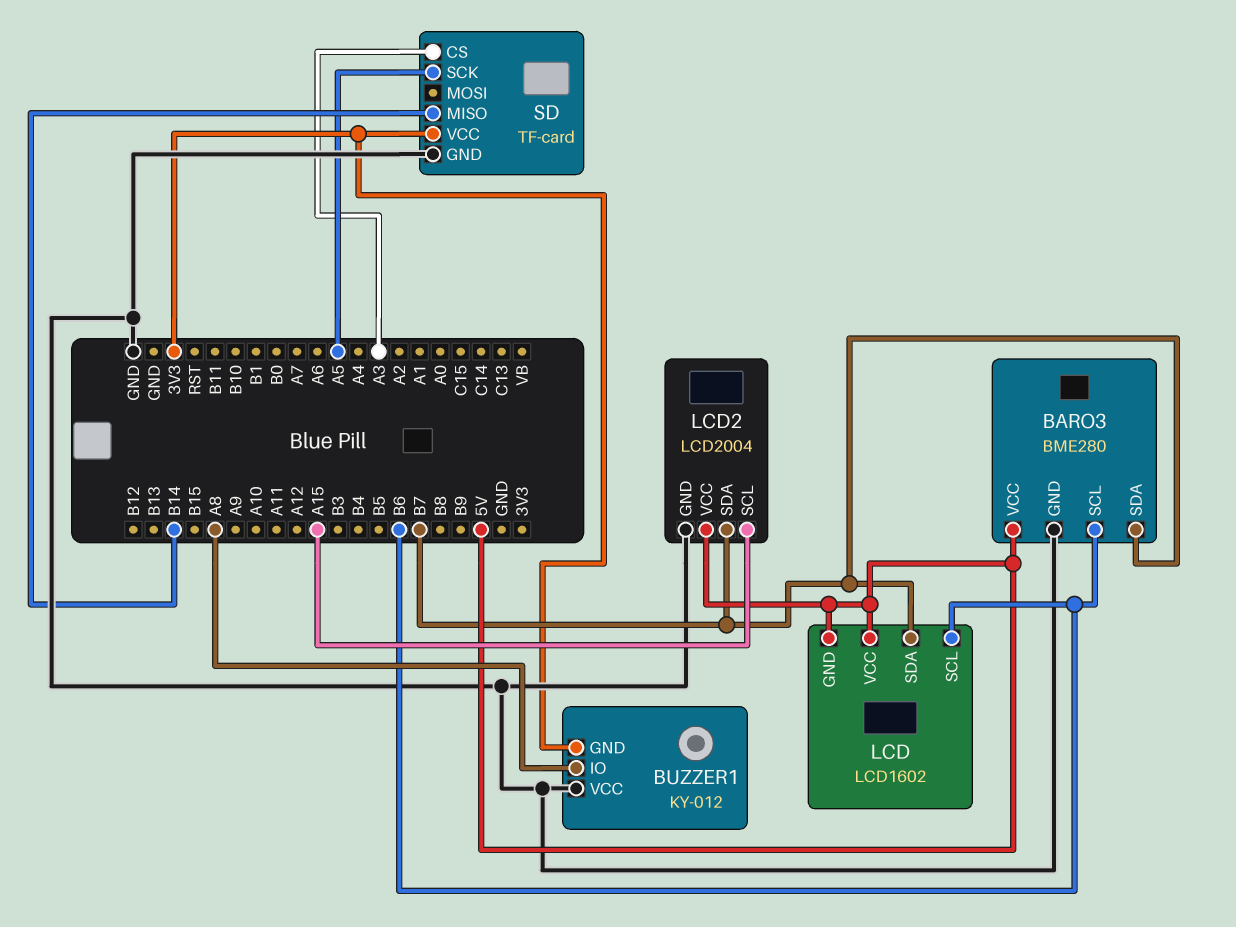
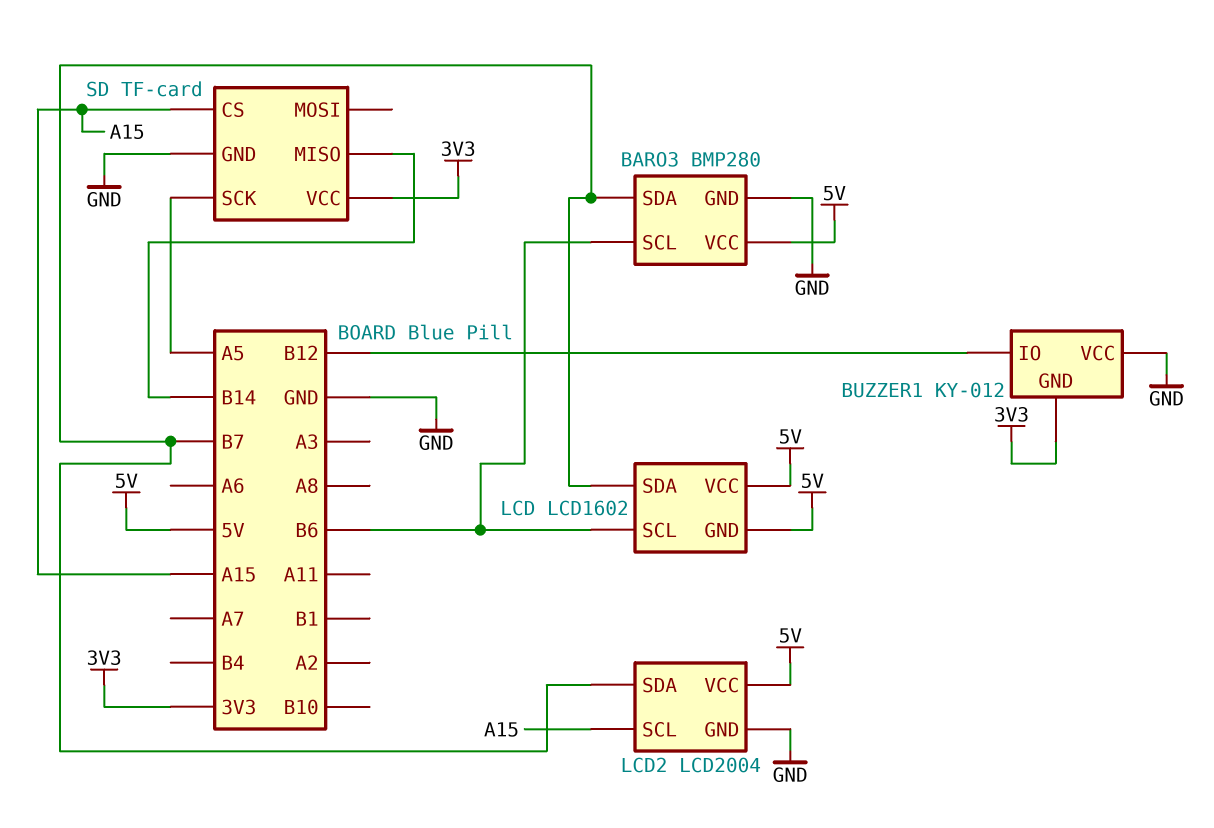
BARO3: BME280 -> BMP280
BUZZER1 pin IO: A8 -> B12
SD pin CS: A3 -> A15

